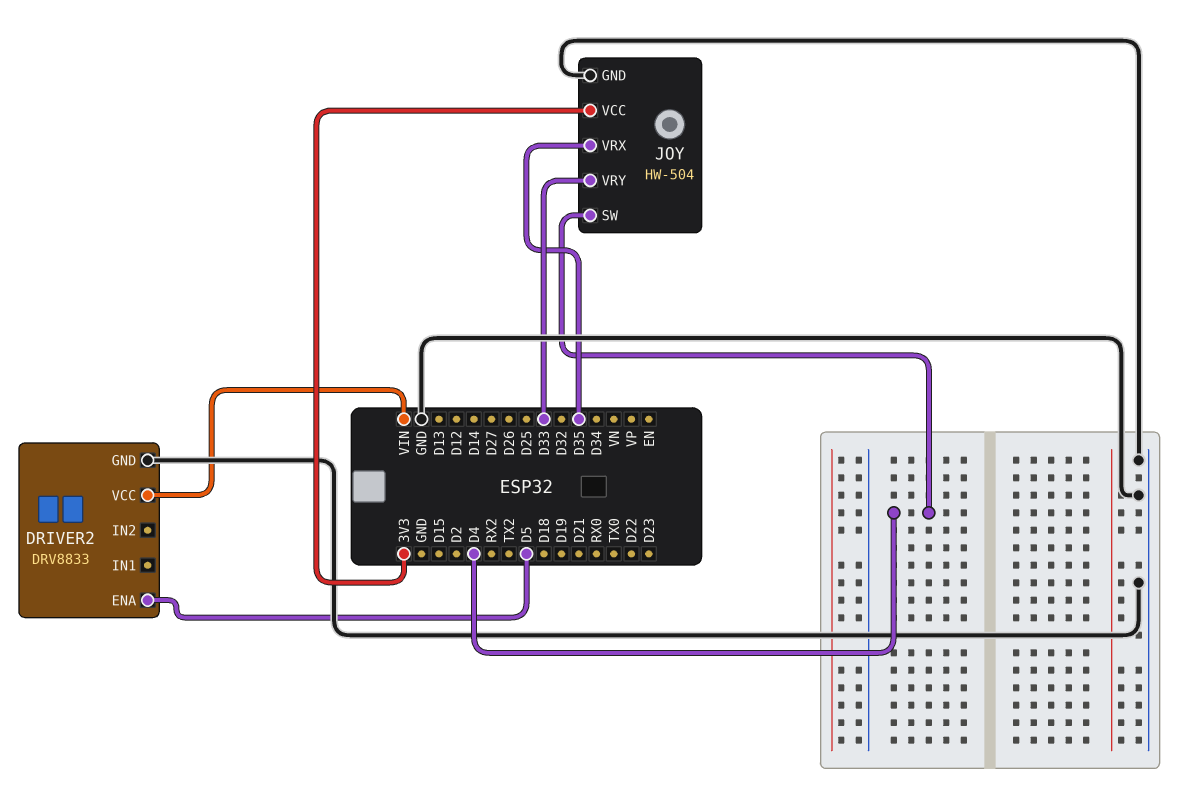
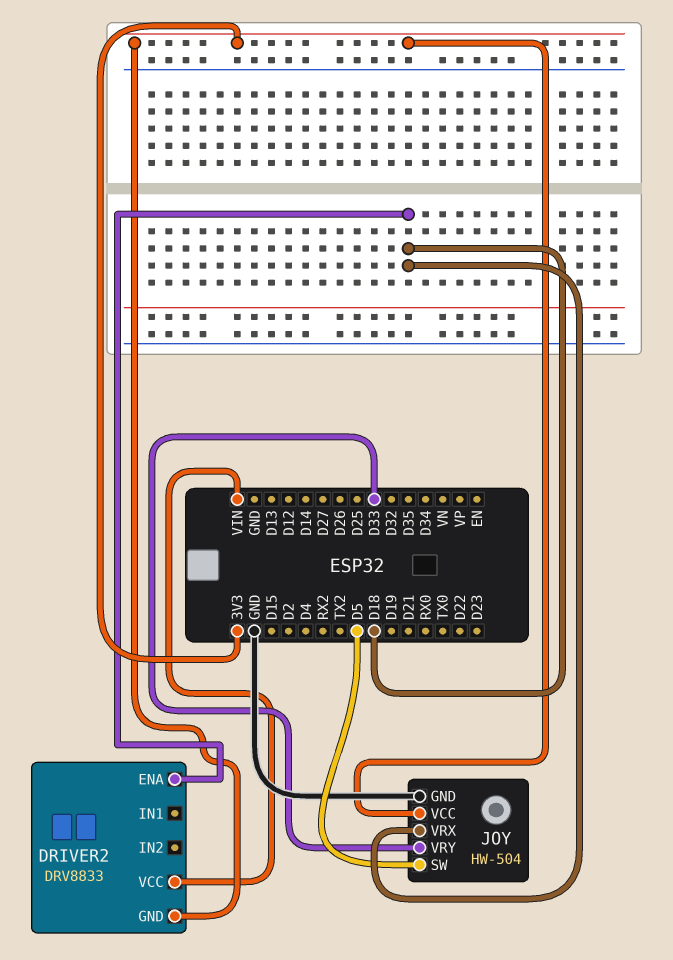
DRIVER2 pin ENA: D5 -> D18
DRIVER2 pin GND: GND -> 3V3
JOY pin SW: D4 -> D5
JOY pin VRX: D35 -> D18

